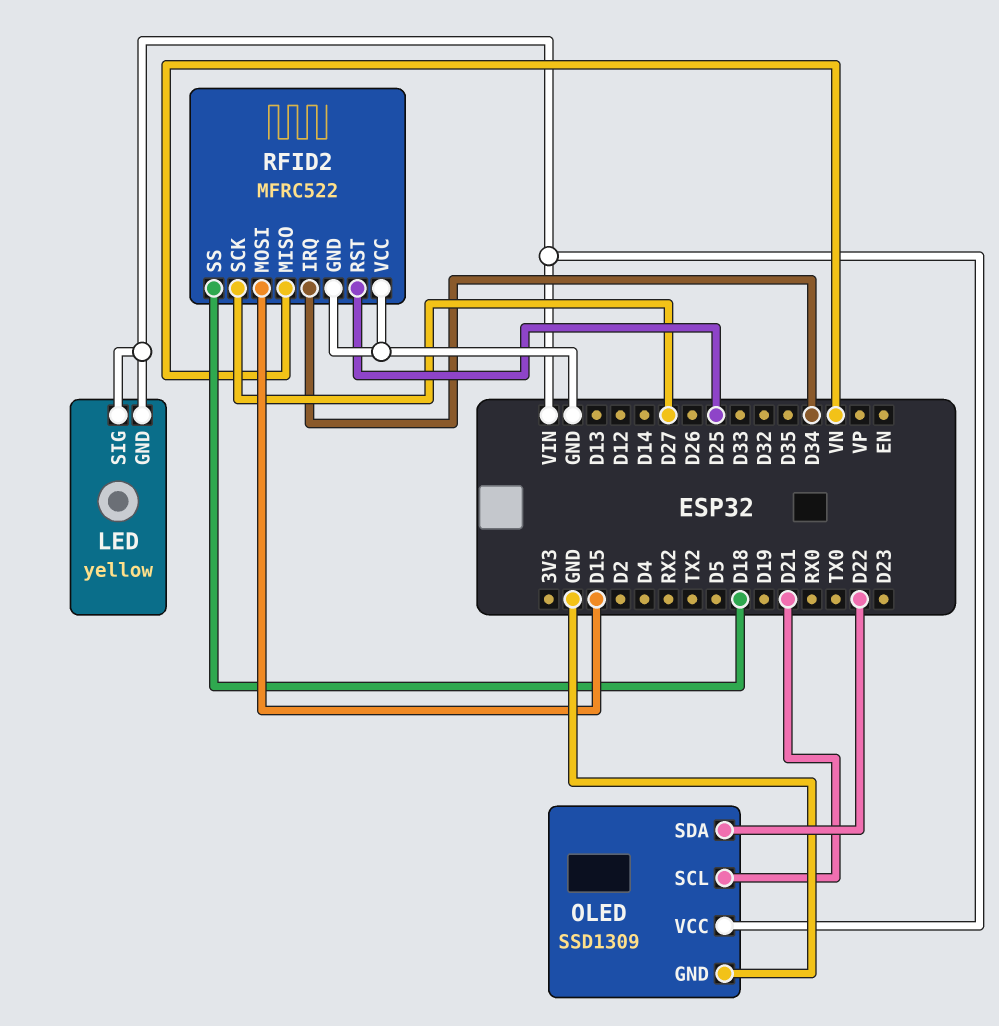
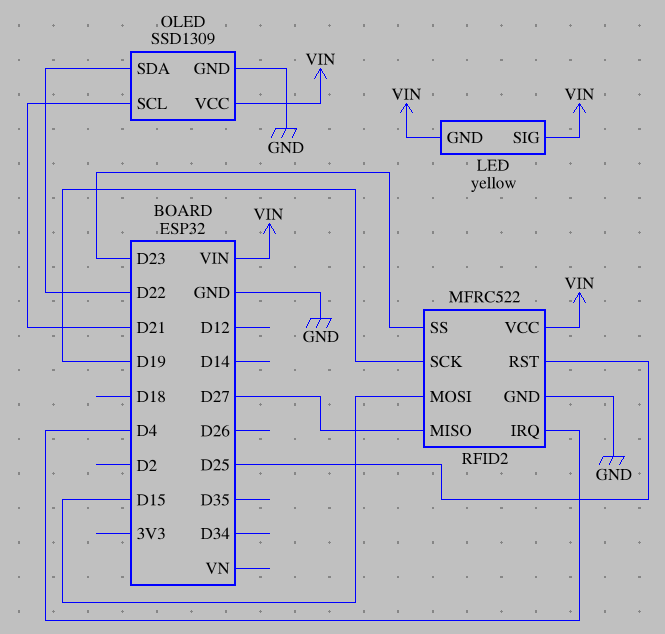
RFID2 pin IRQ: D34 -> D4
RFID2 pin MISO: VN -> D27
RFID2 pin SCK: D27 -> D19
RFID2 pin SS: D18 -> D23
RFID2 pin VCC: GND -> VIN

